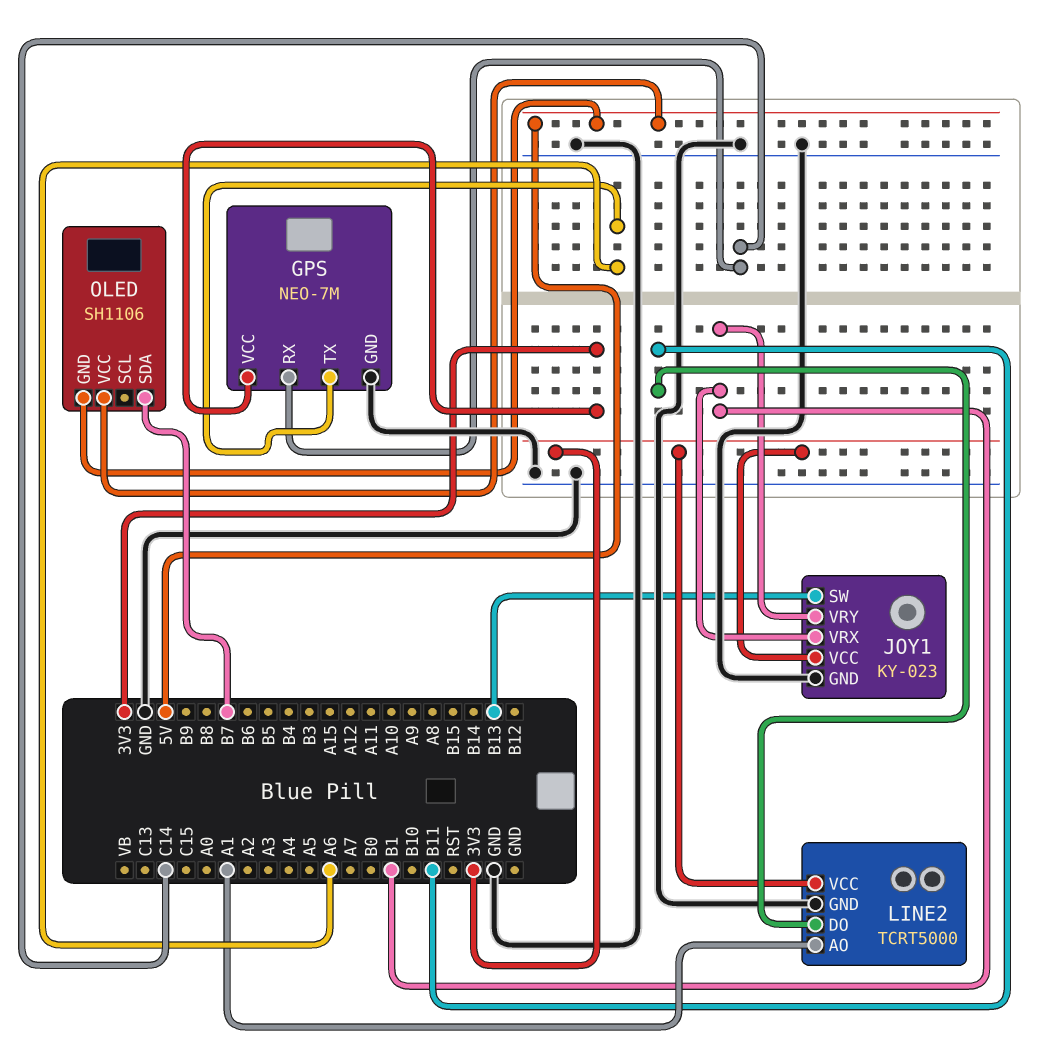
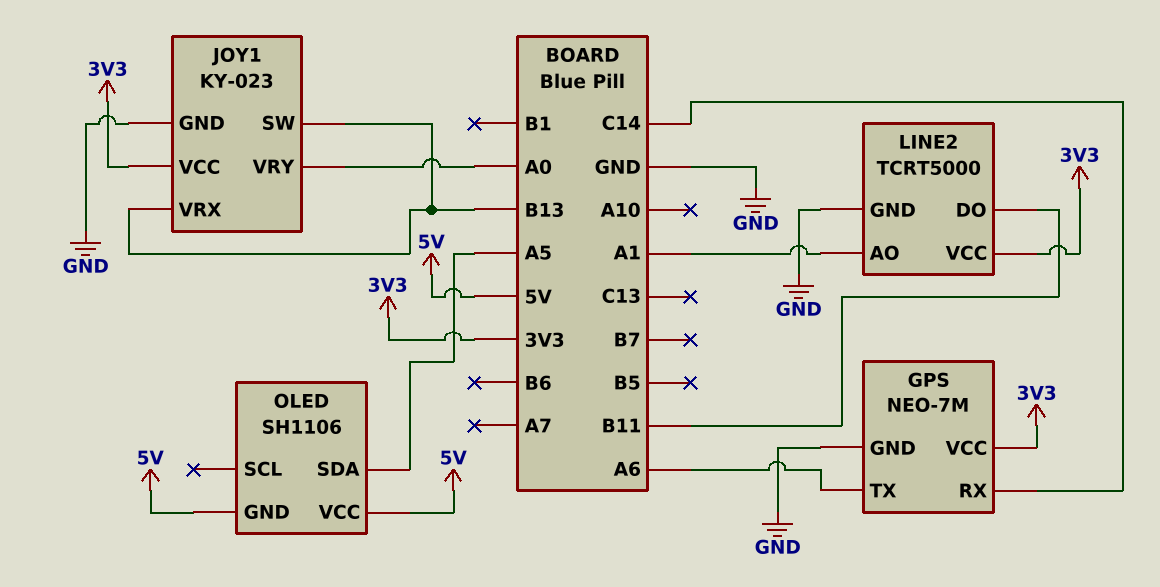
JOY1 pin VRX: B1 -> B13
JOY1 pin VRY: B1 -> A0
OLED pin SDA: B7 -> A5

